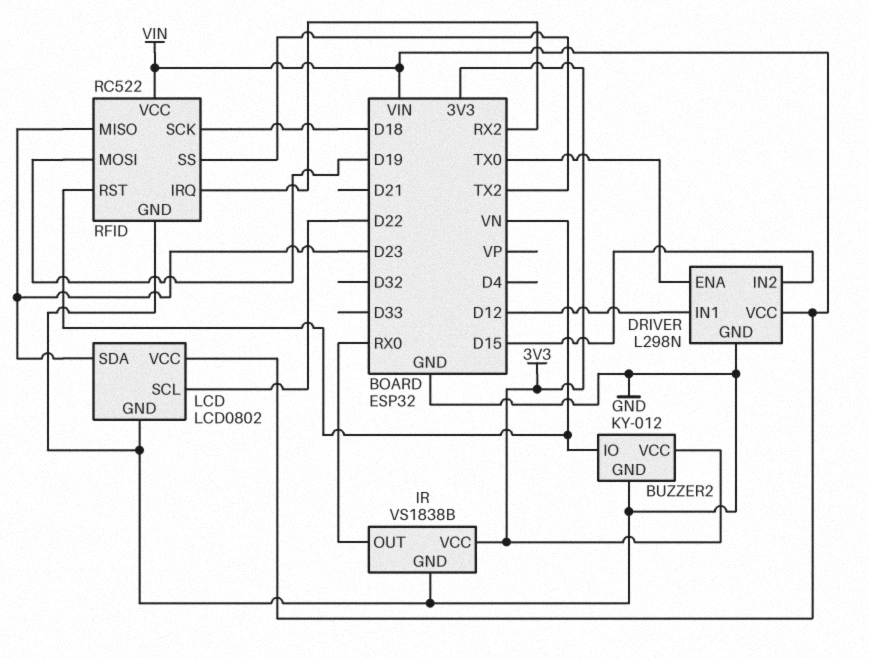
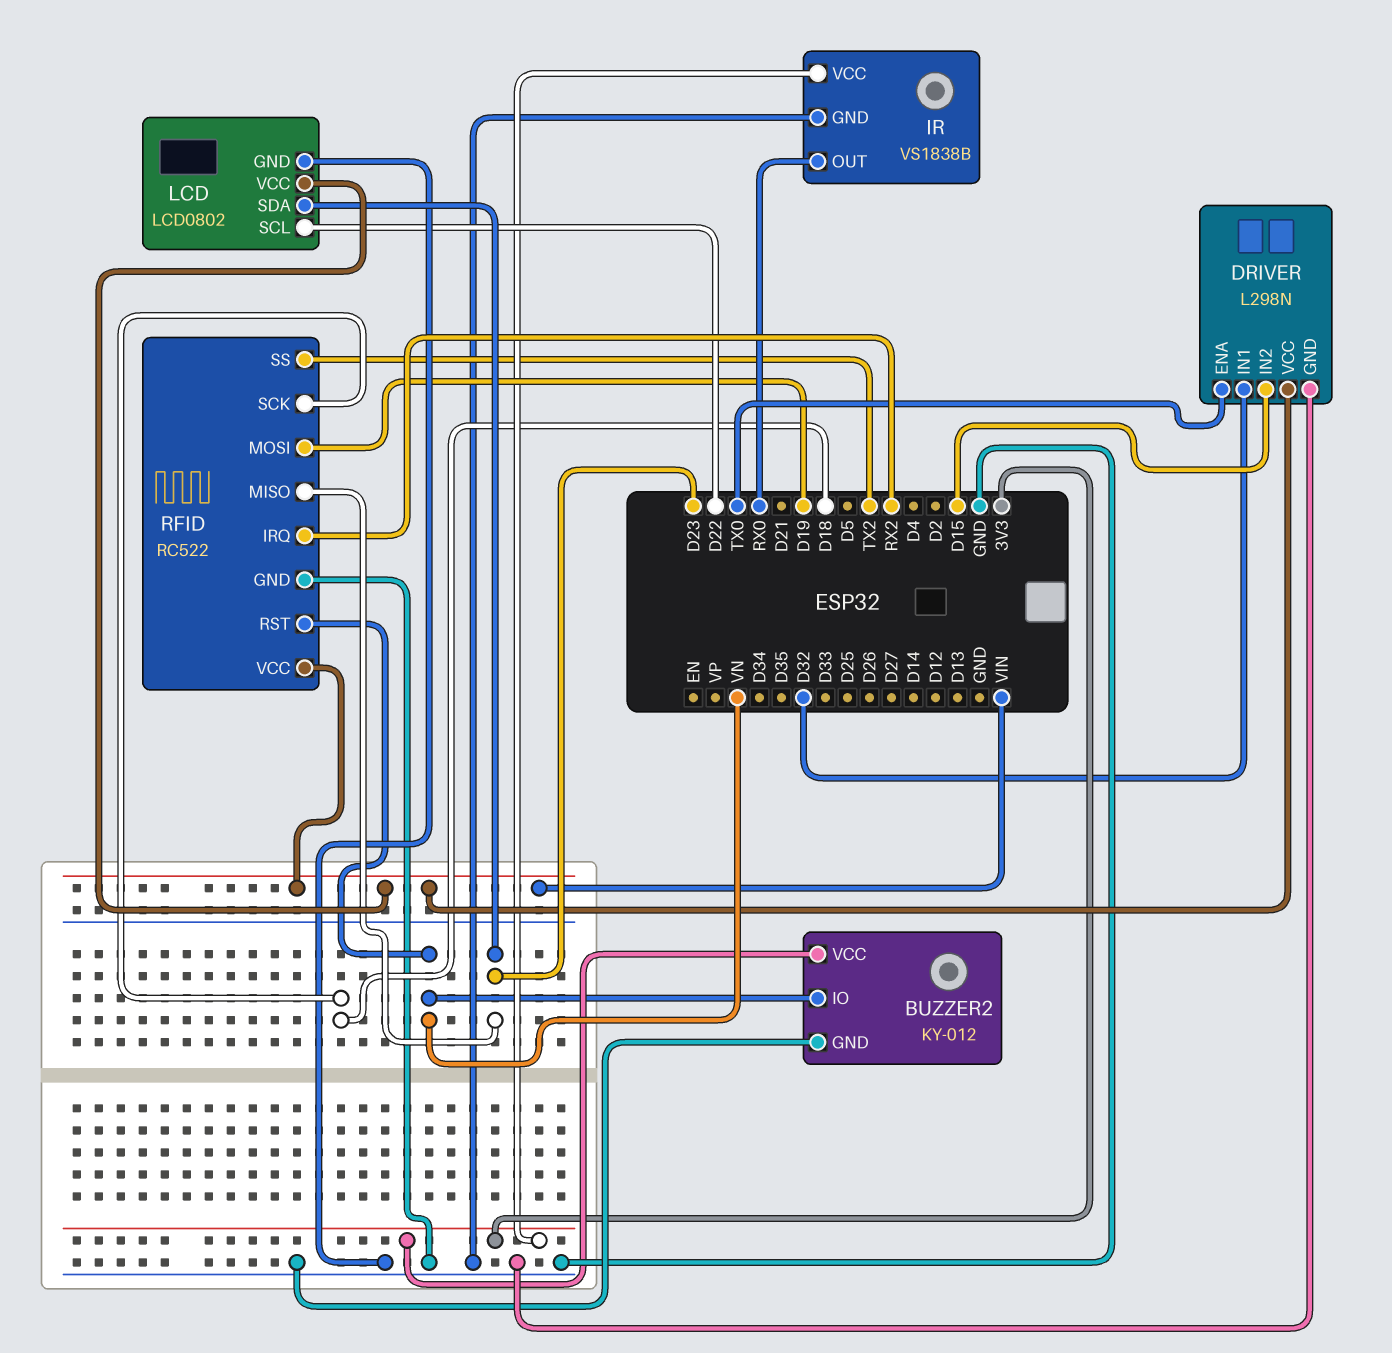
DRIVER pin IN1: D12 -> D32

